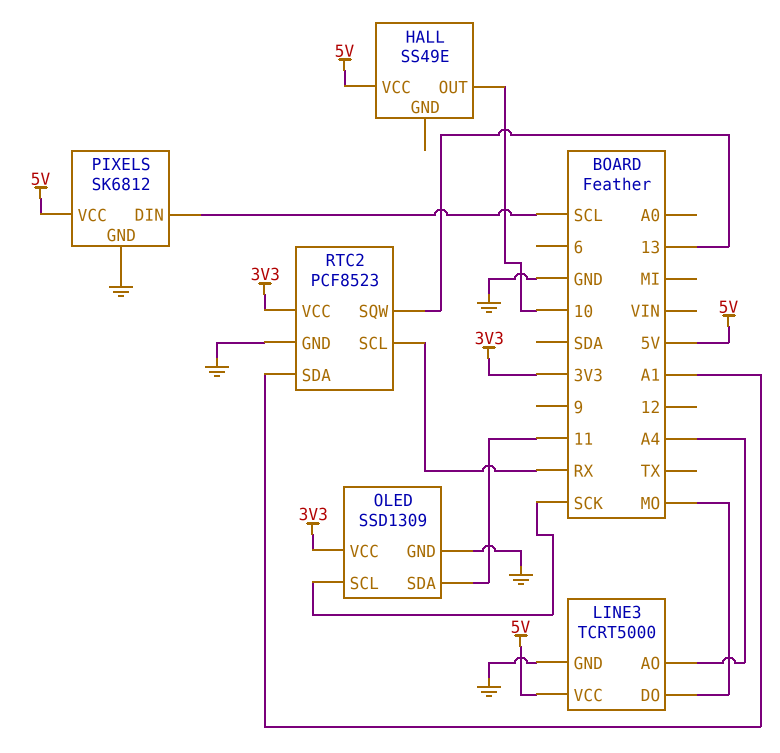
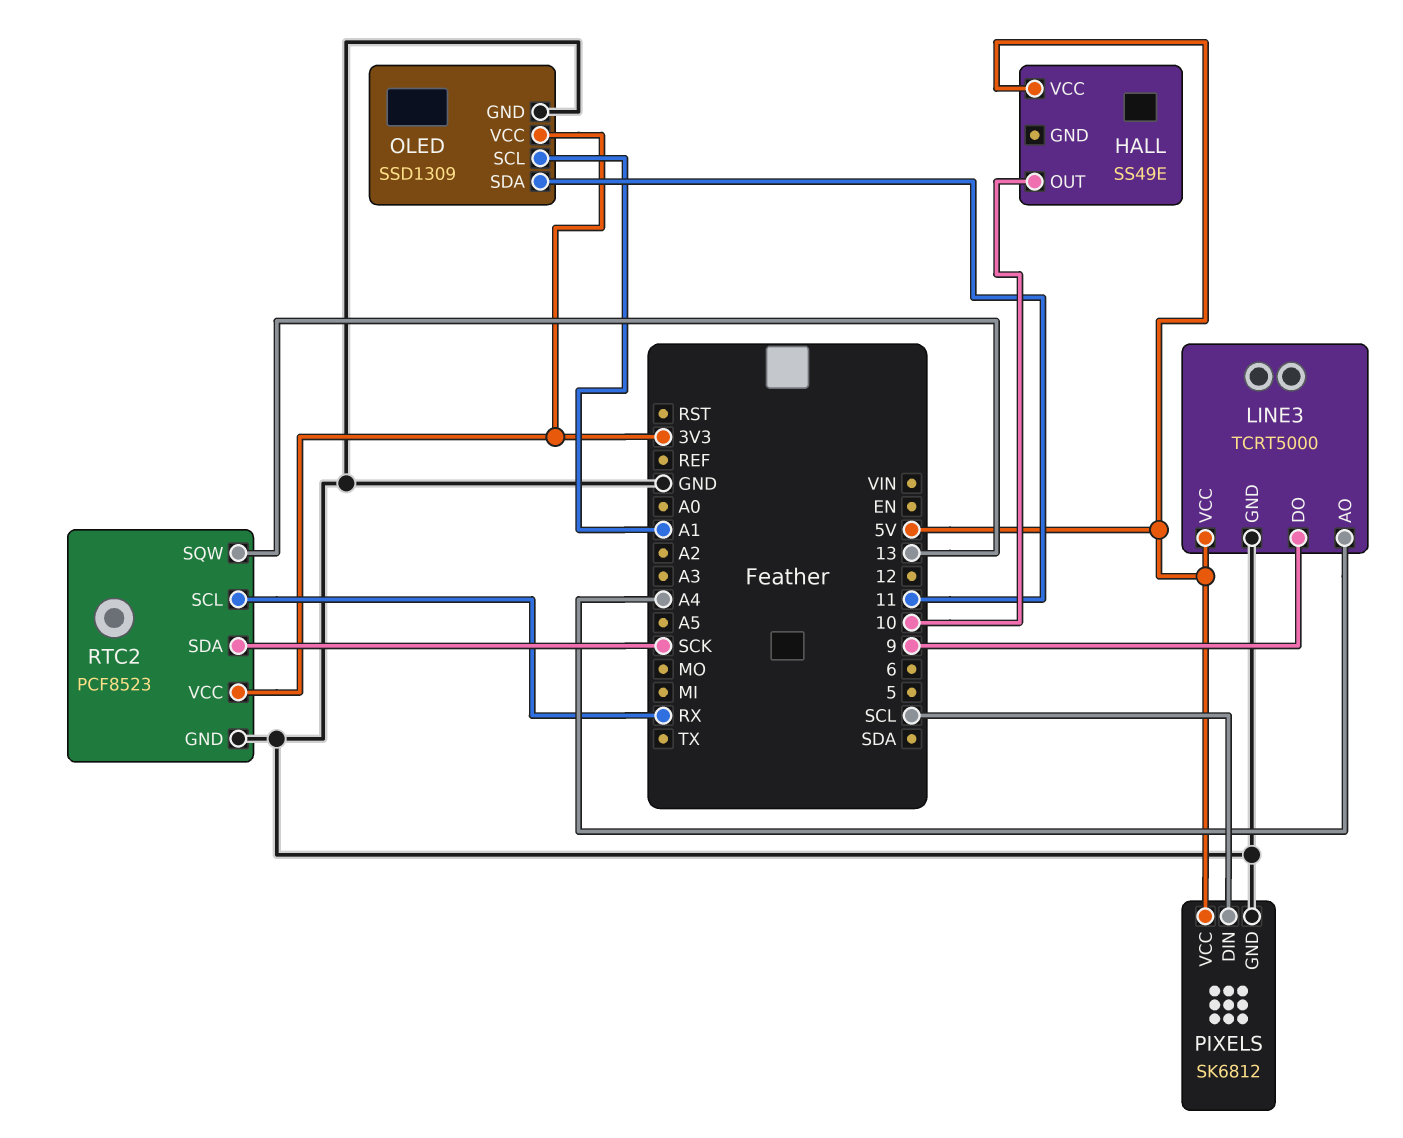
LINE3 pin DO: MO -> 9
OLED pin SCL: SCK -> A1
RTC2 pin SDA: A1 -> SCK

